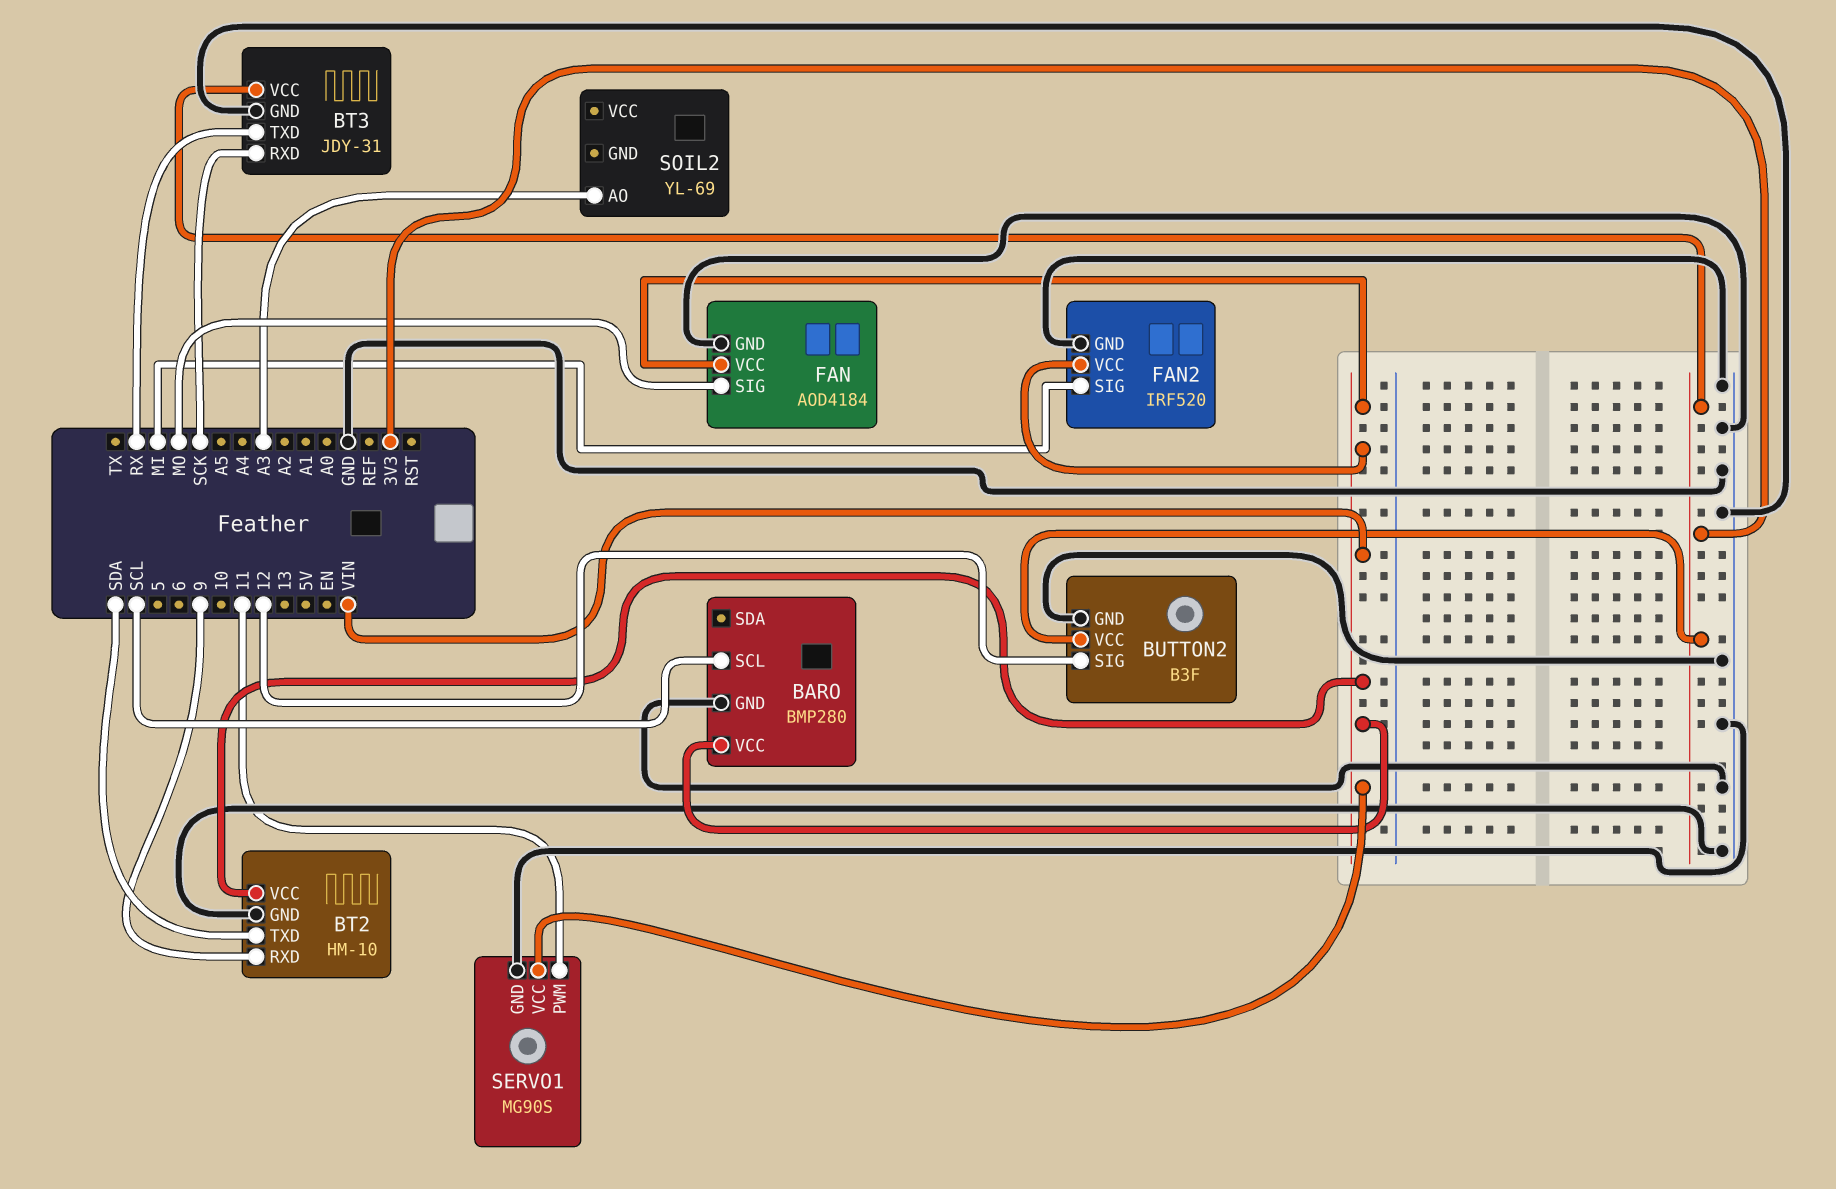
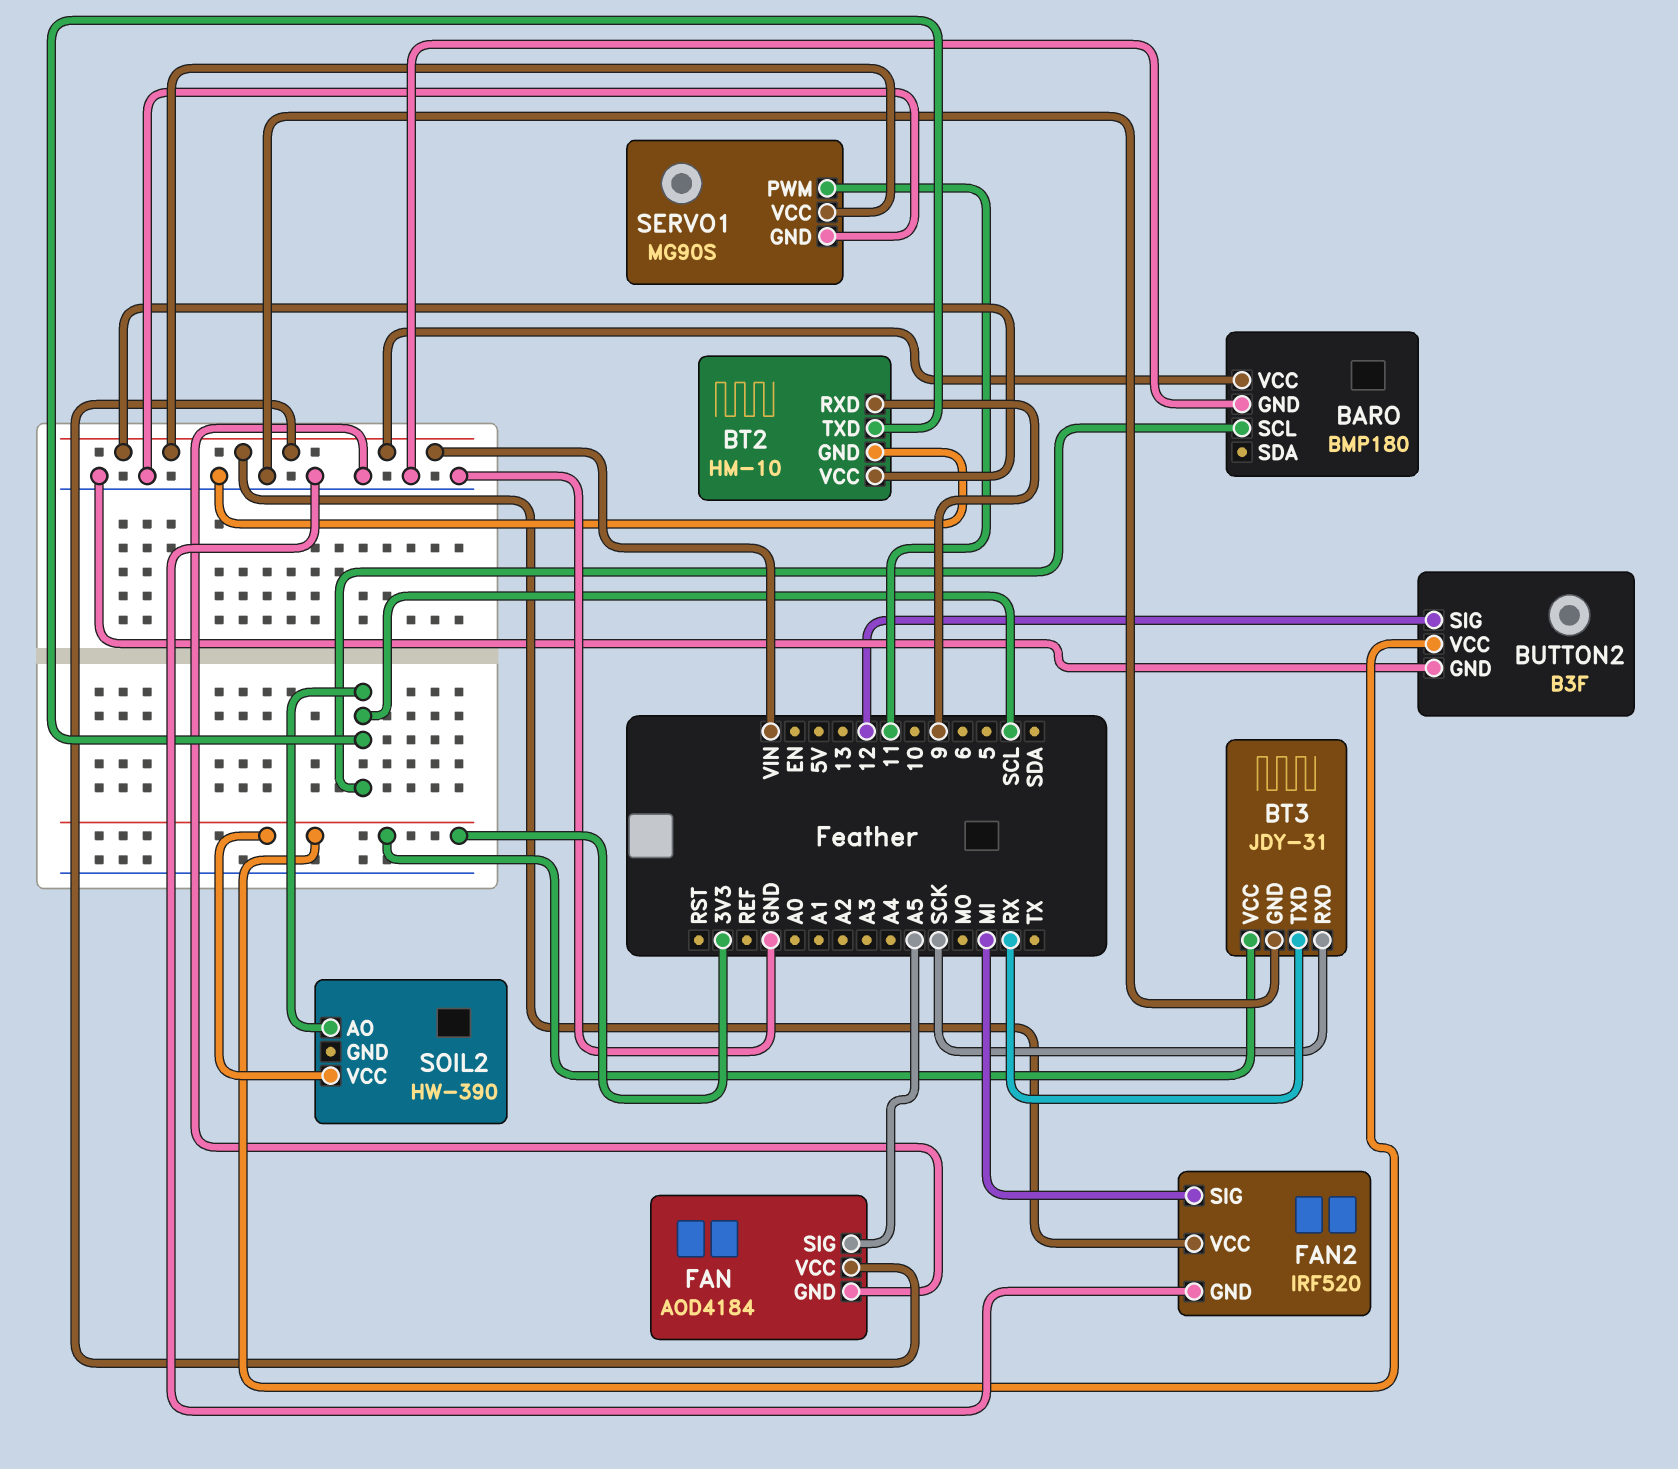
BARO: BMP280 -> BMP180
BT2 pin TXD: SDA -> SCL
FAN pin SIG: MO -> A5
SOIL2: YL-69 -> HW-390
SOIL2 pin AO: A3 -> SCL
SOIL2 pin VCC: none -> 3V3

